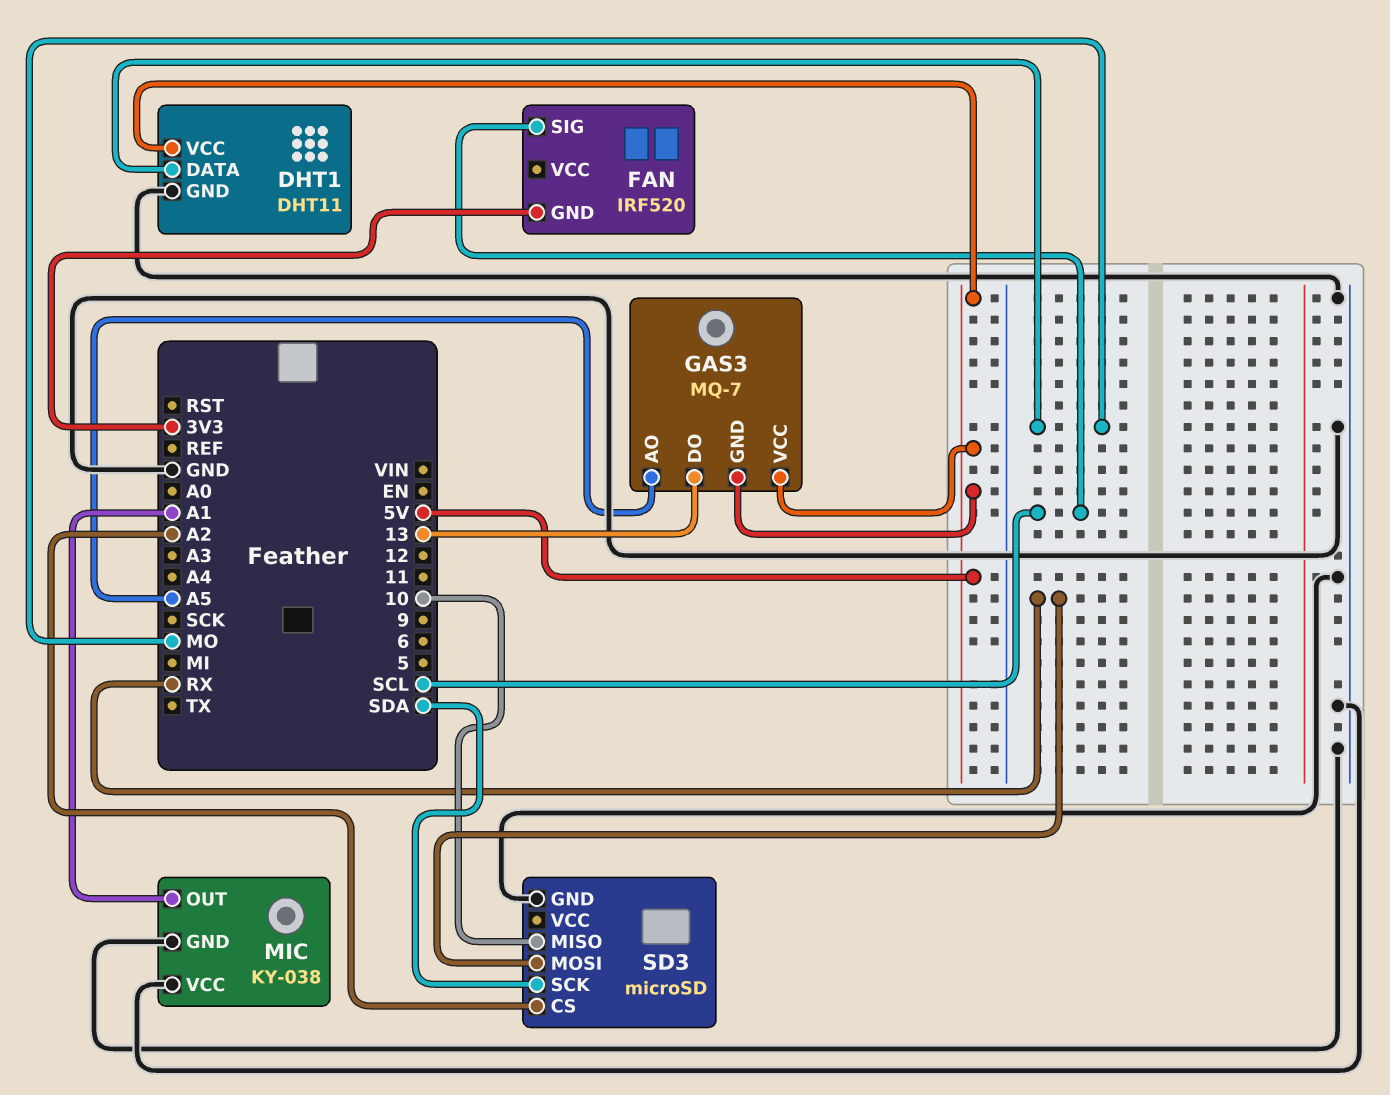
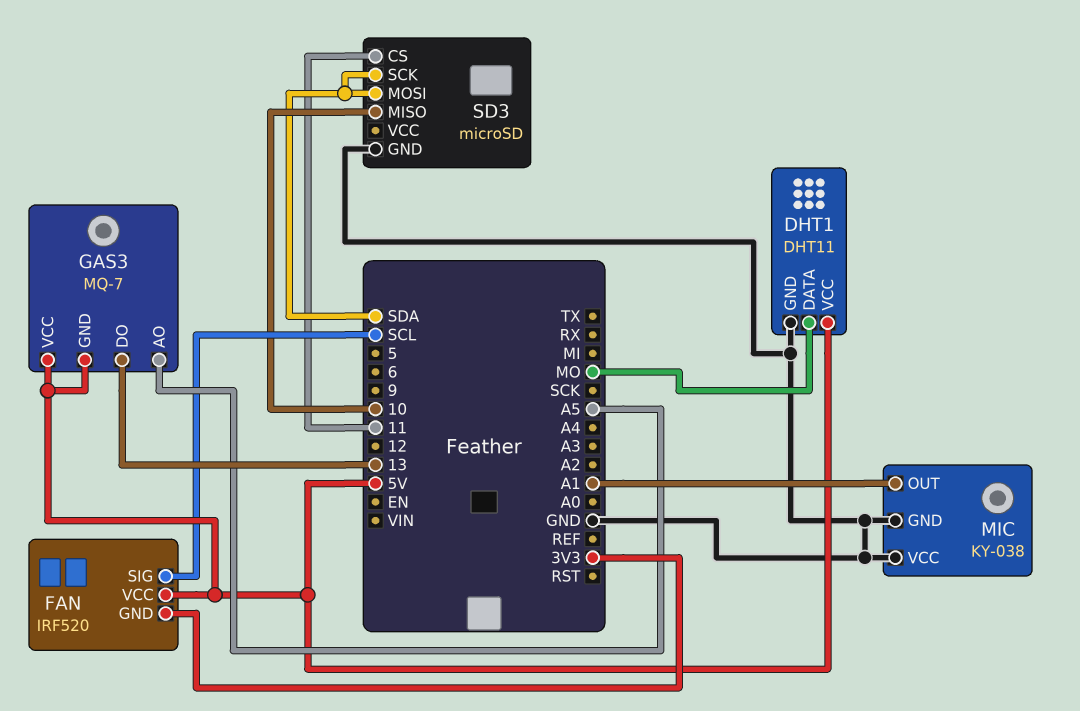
FAN pin VCC: none -> 5V
SD3 pin CS: A2 -> 11
SD3 pin MOSI: RX -> SDA

